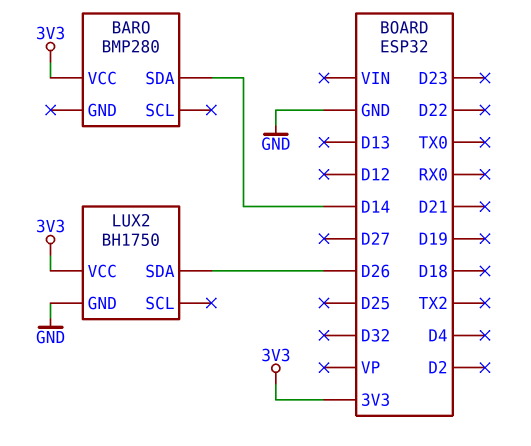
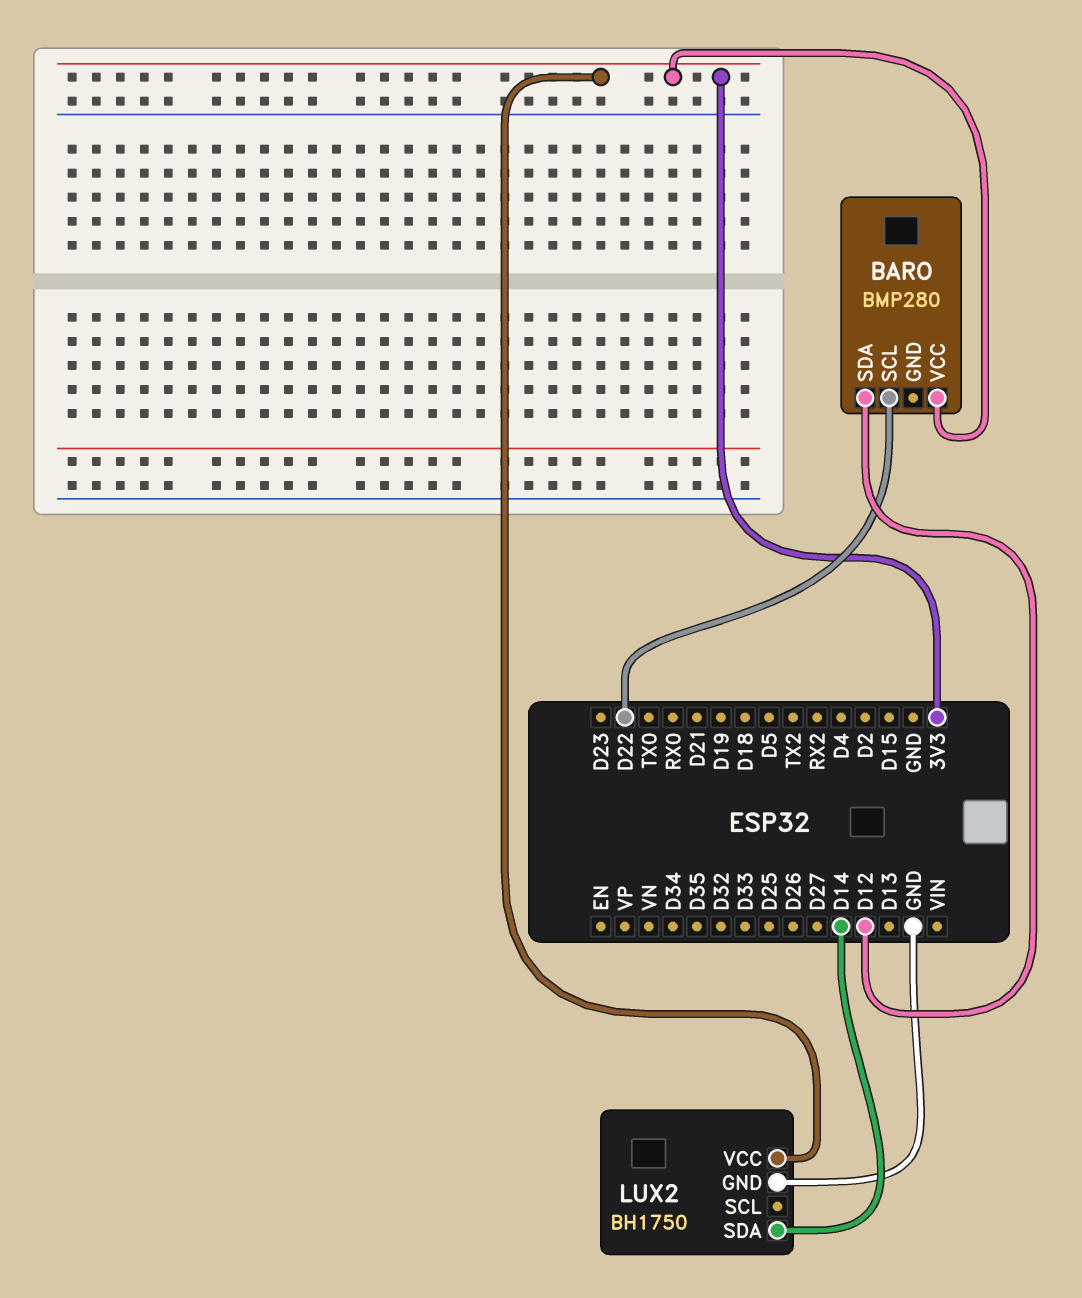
BARO pin SCL: none -> D22
BARO pin SDA: D14 -> D12
LUX2 pin SDA: D26 -> D14

